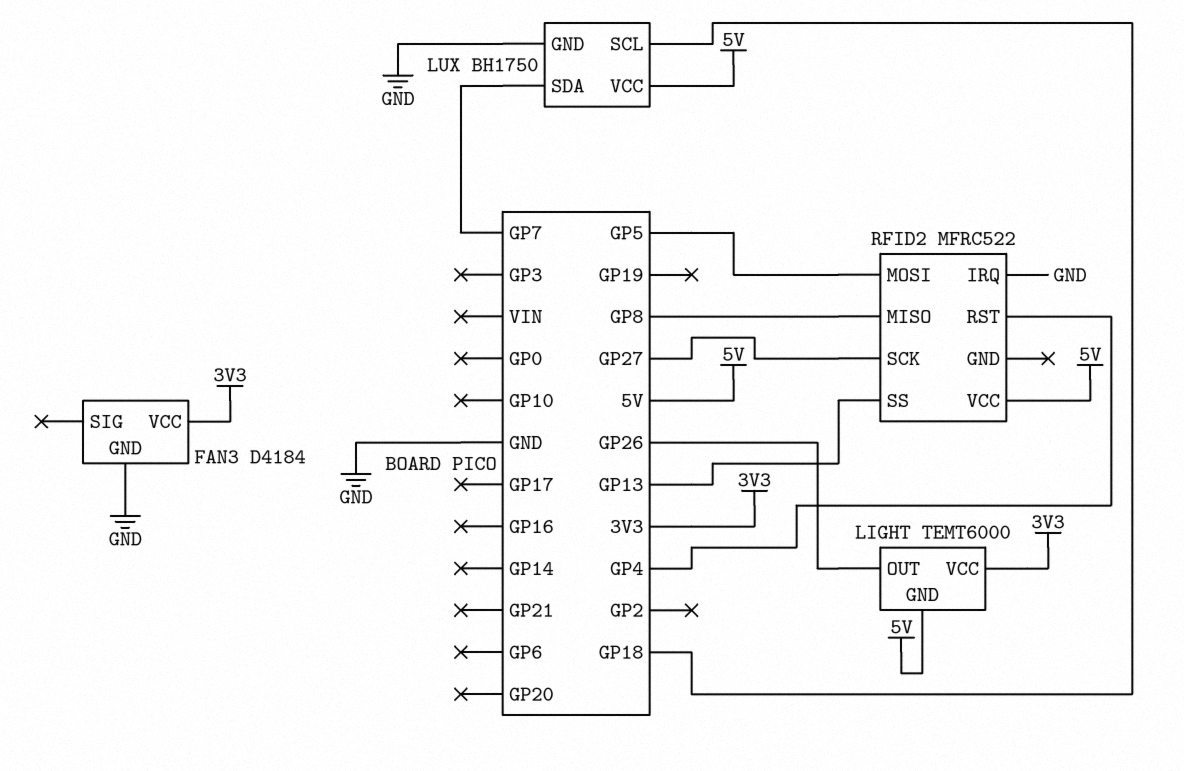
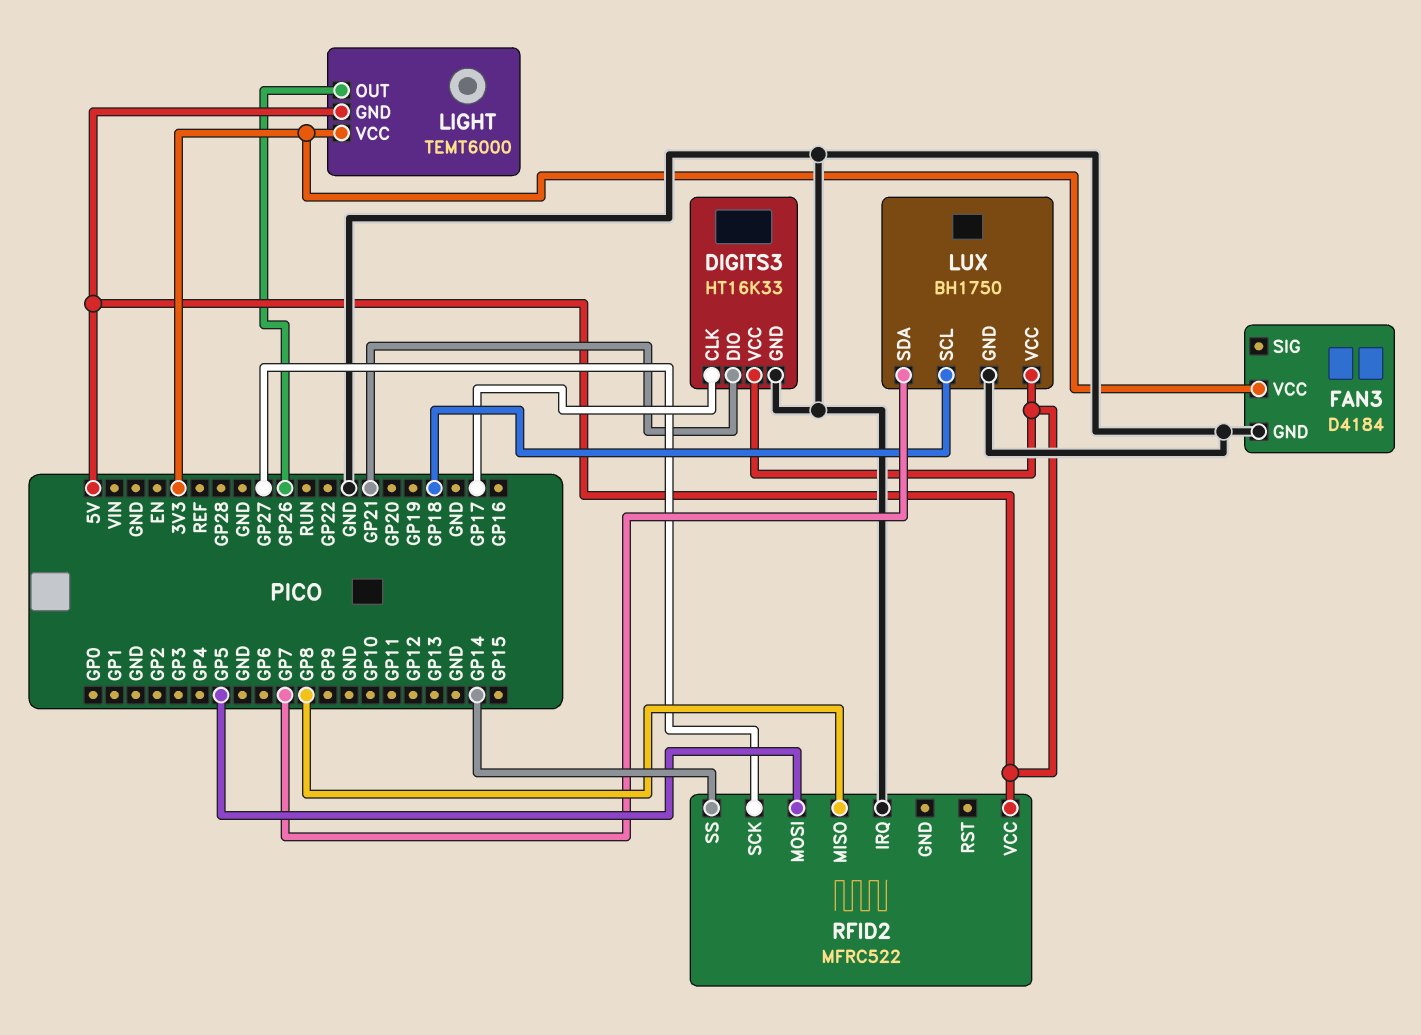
DIGITS3: none -> HT16K33
DIGITS3 pin CLK: none -> GP17
DIGITS3 pin DIO: none -> GP21
DIGITS3 pin GND: none -> GND
DIGITS3 pin VCC: none -> 5V
RFID2 pin RST: GP4 -> none
RFID2 pin SS: GP13 -> GP14

